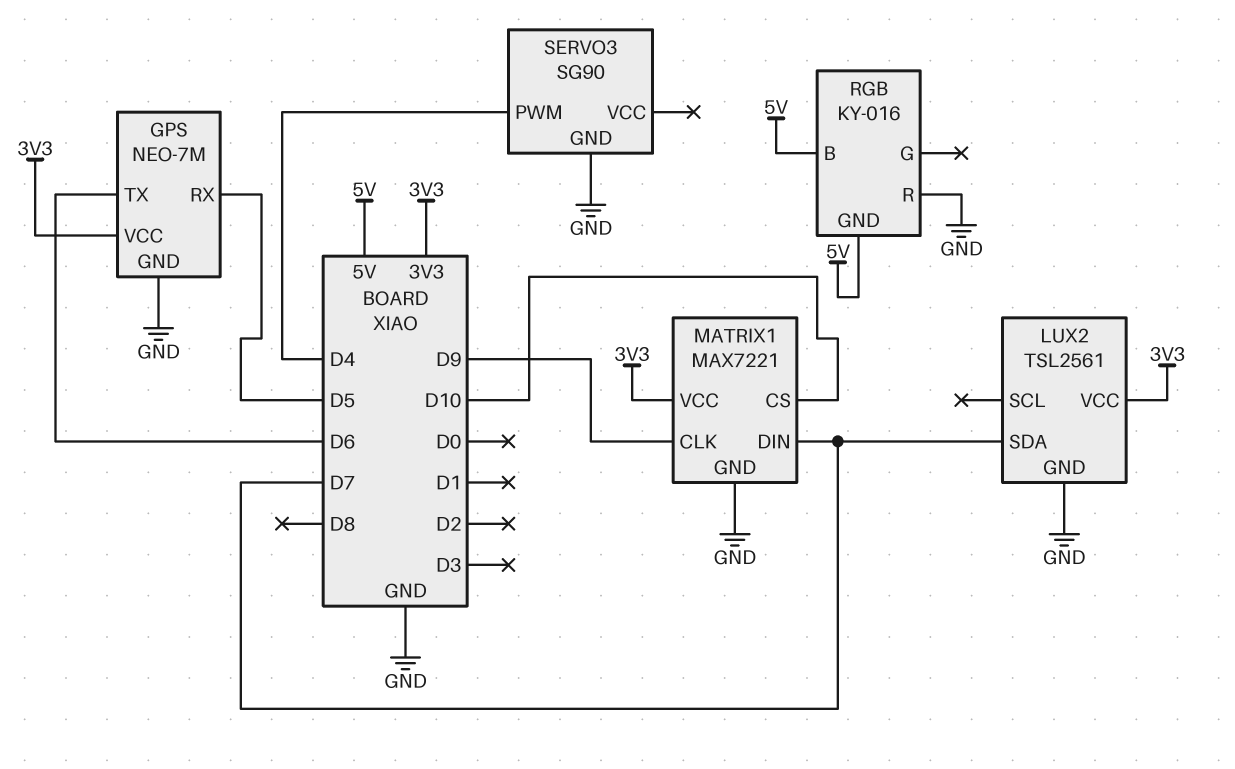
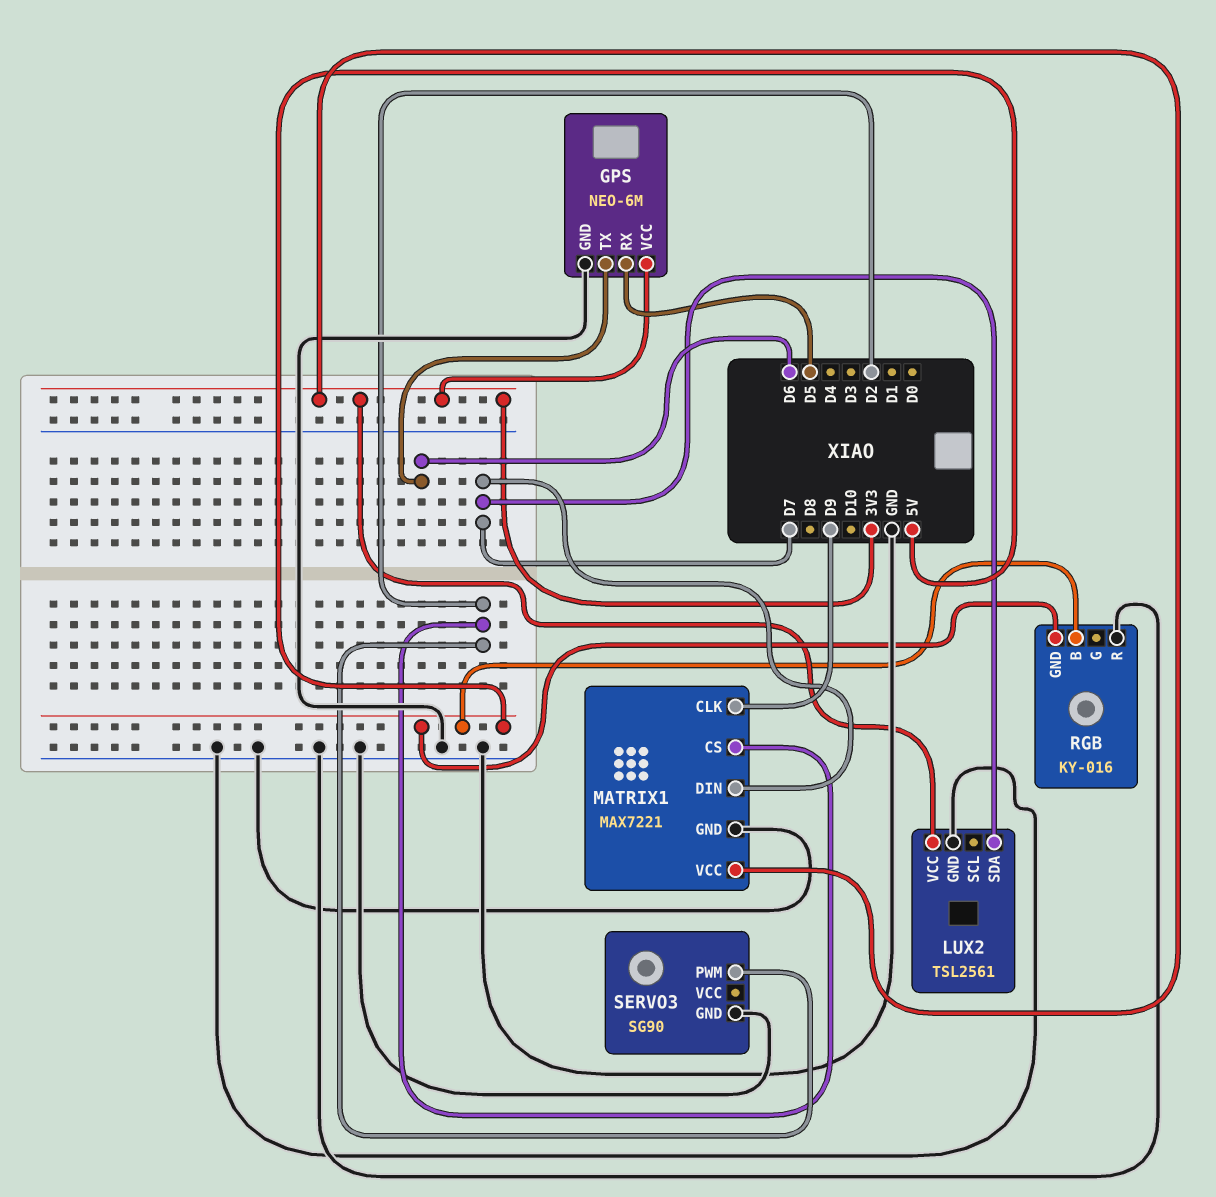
GPS: NEO-7M -> NEO-6M
MATRIX1 pin CS: D10 -> D2
SERVO3 pin PWM: D4 -> D2

